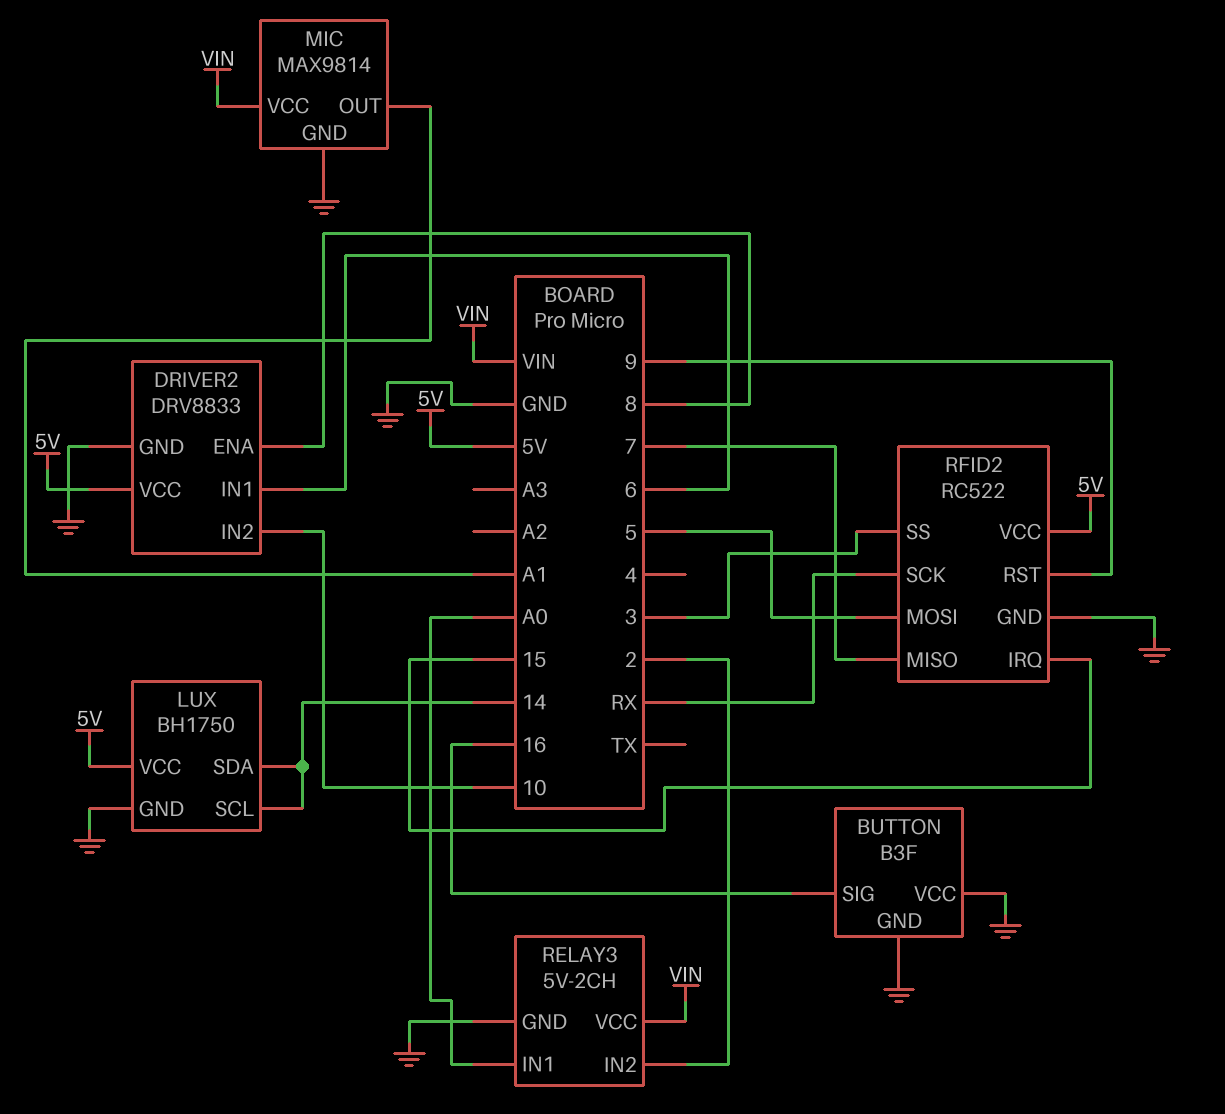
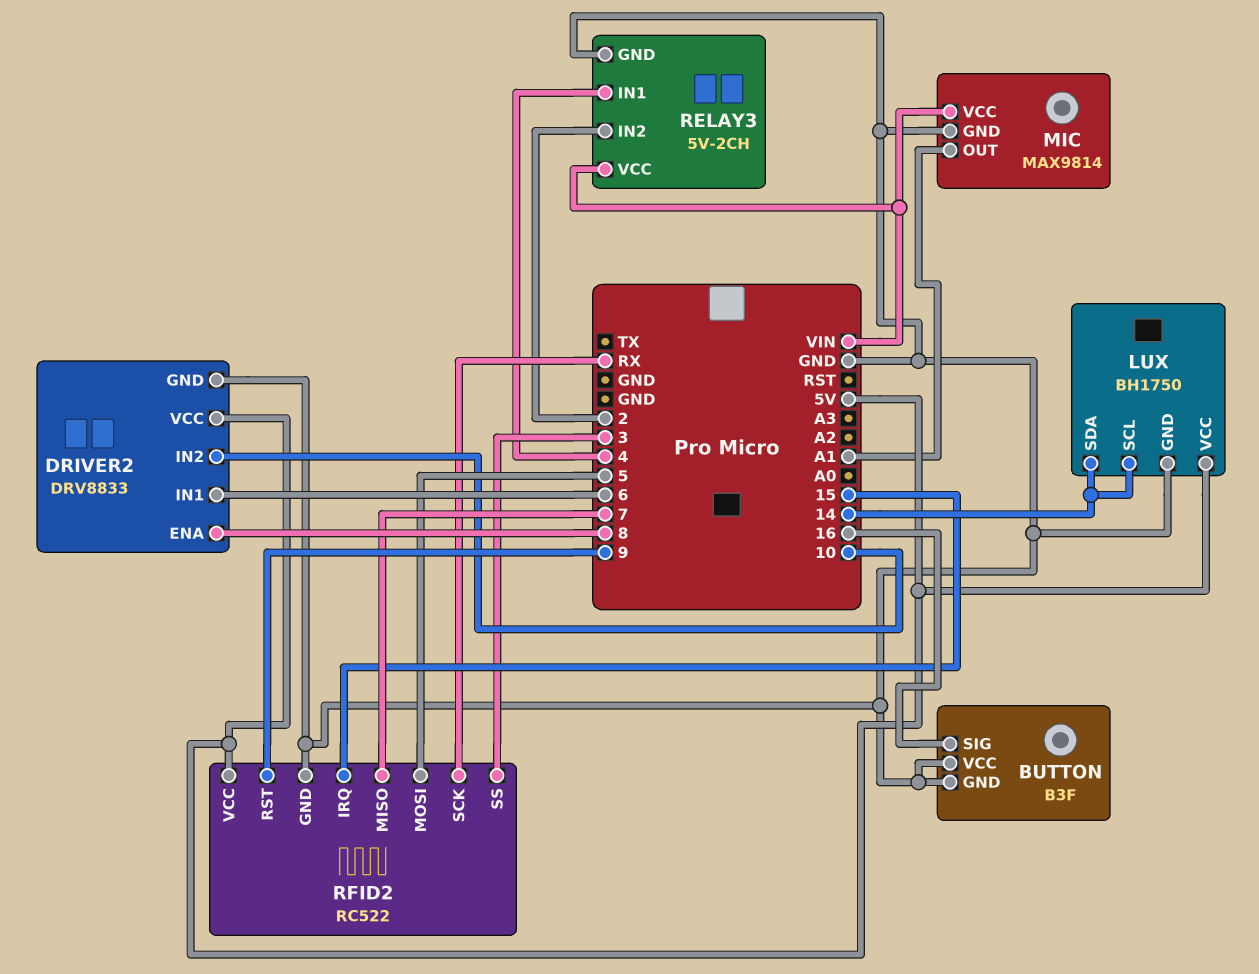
RELAY3 pin IN1: A0 -> 4

